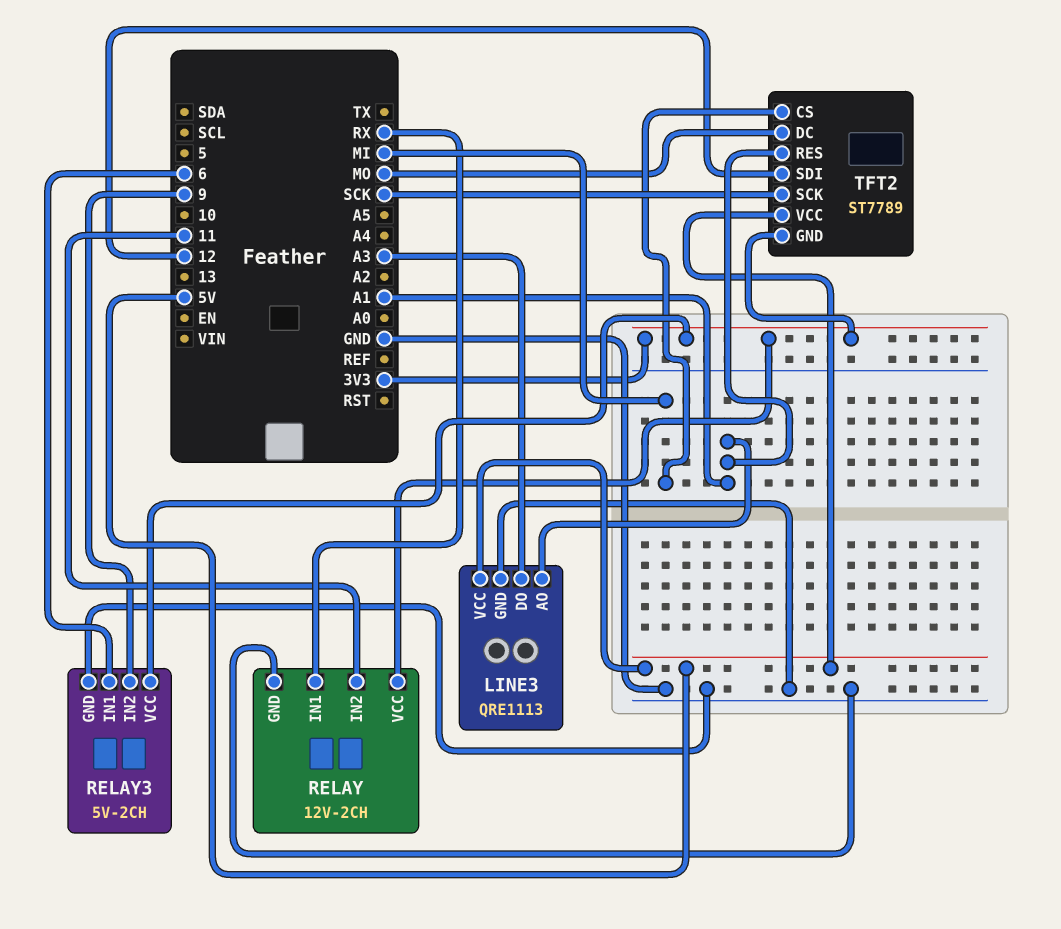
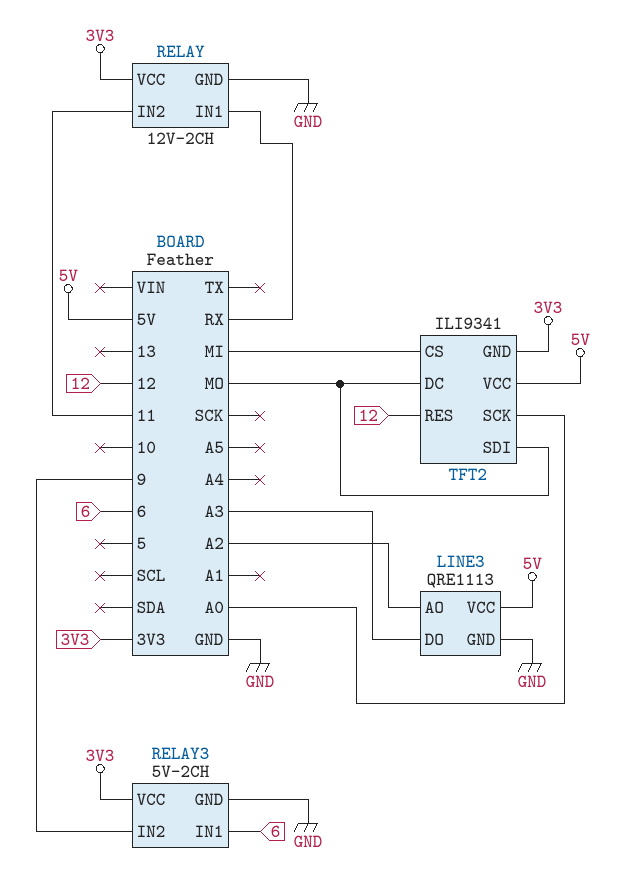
LINE3 pin AO: A1 -> A2
TFT2: ST7789 -> ILI9341
TFT2 pin RES: A1 -> 12
TFT2 pin SCK: SCK -> A0
TFT2 pin SDI: 12 -> MO

